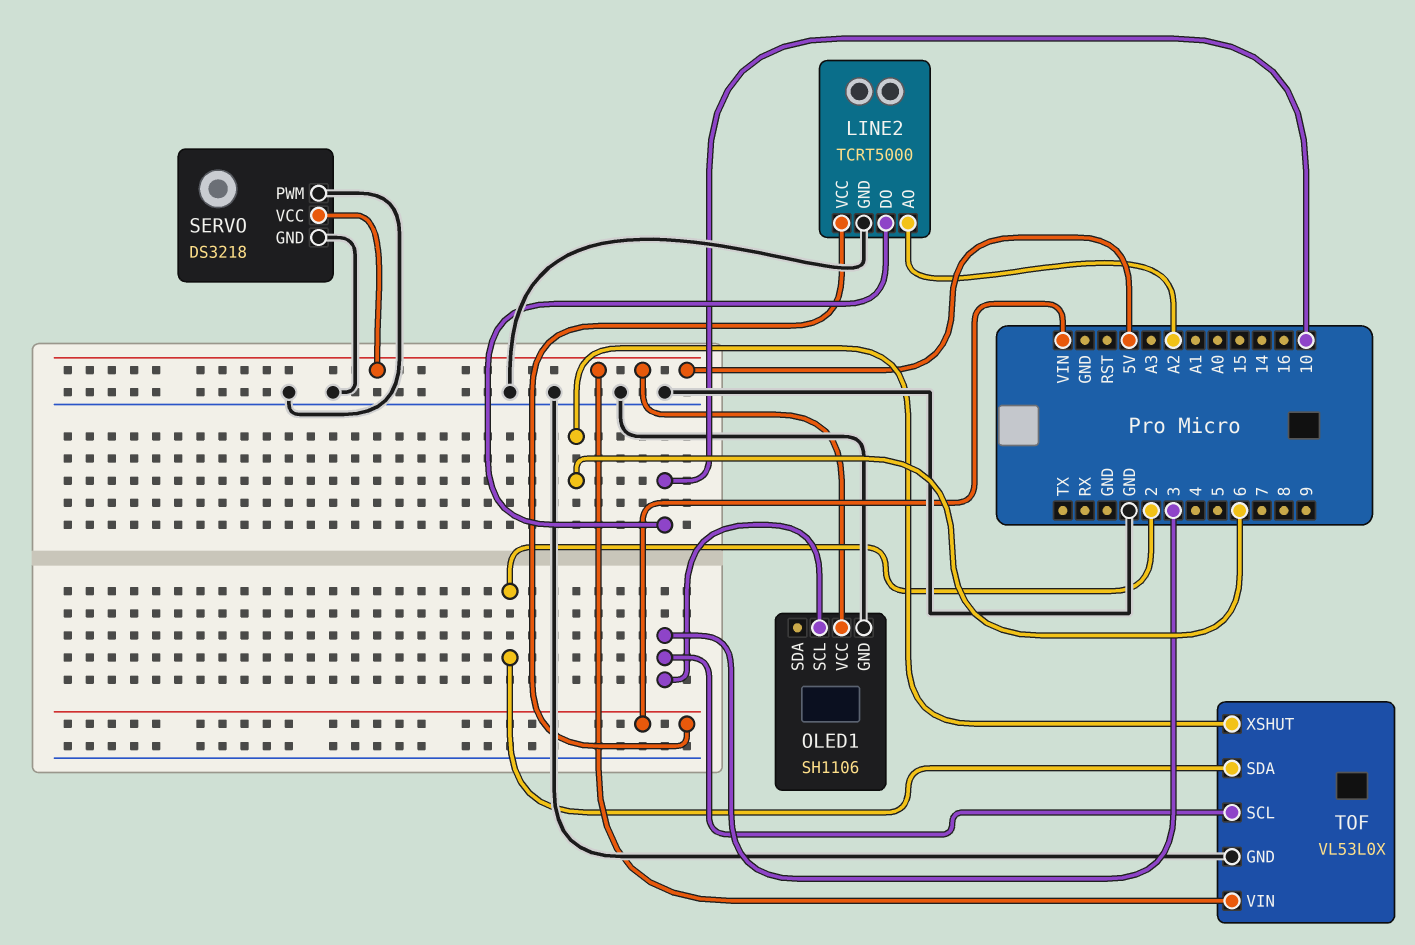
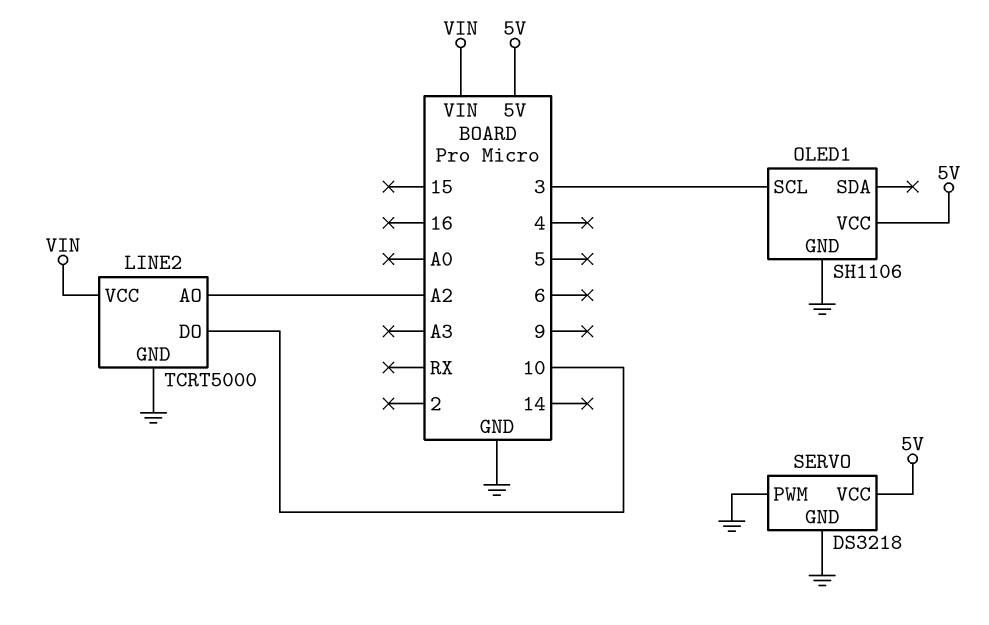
TOF: VL53L0X -> none
TOF pin GND: GND -> none
TOF pin SCL: 3 -> none
TOF pin SDA: 2 -> none
TOF pin VIN: 5V -> none
TOF pin XSHUT: 6 -> none

